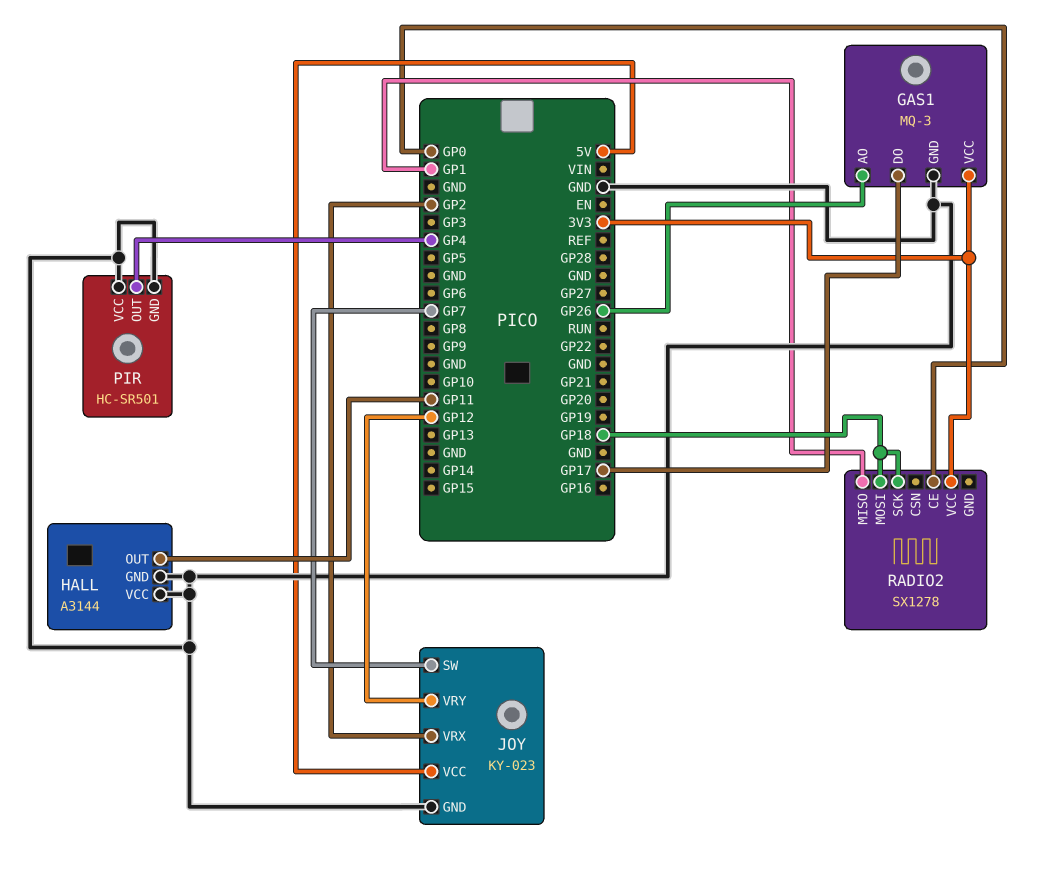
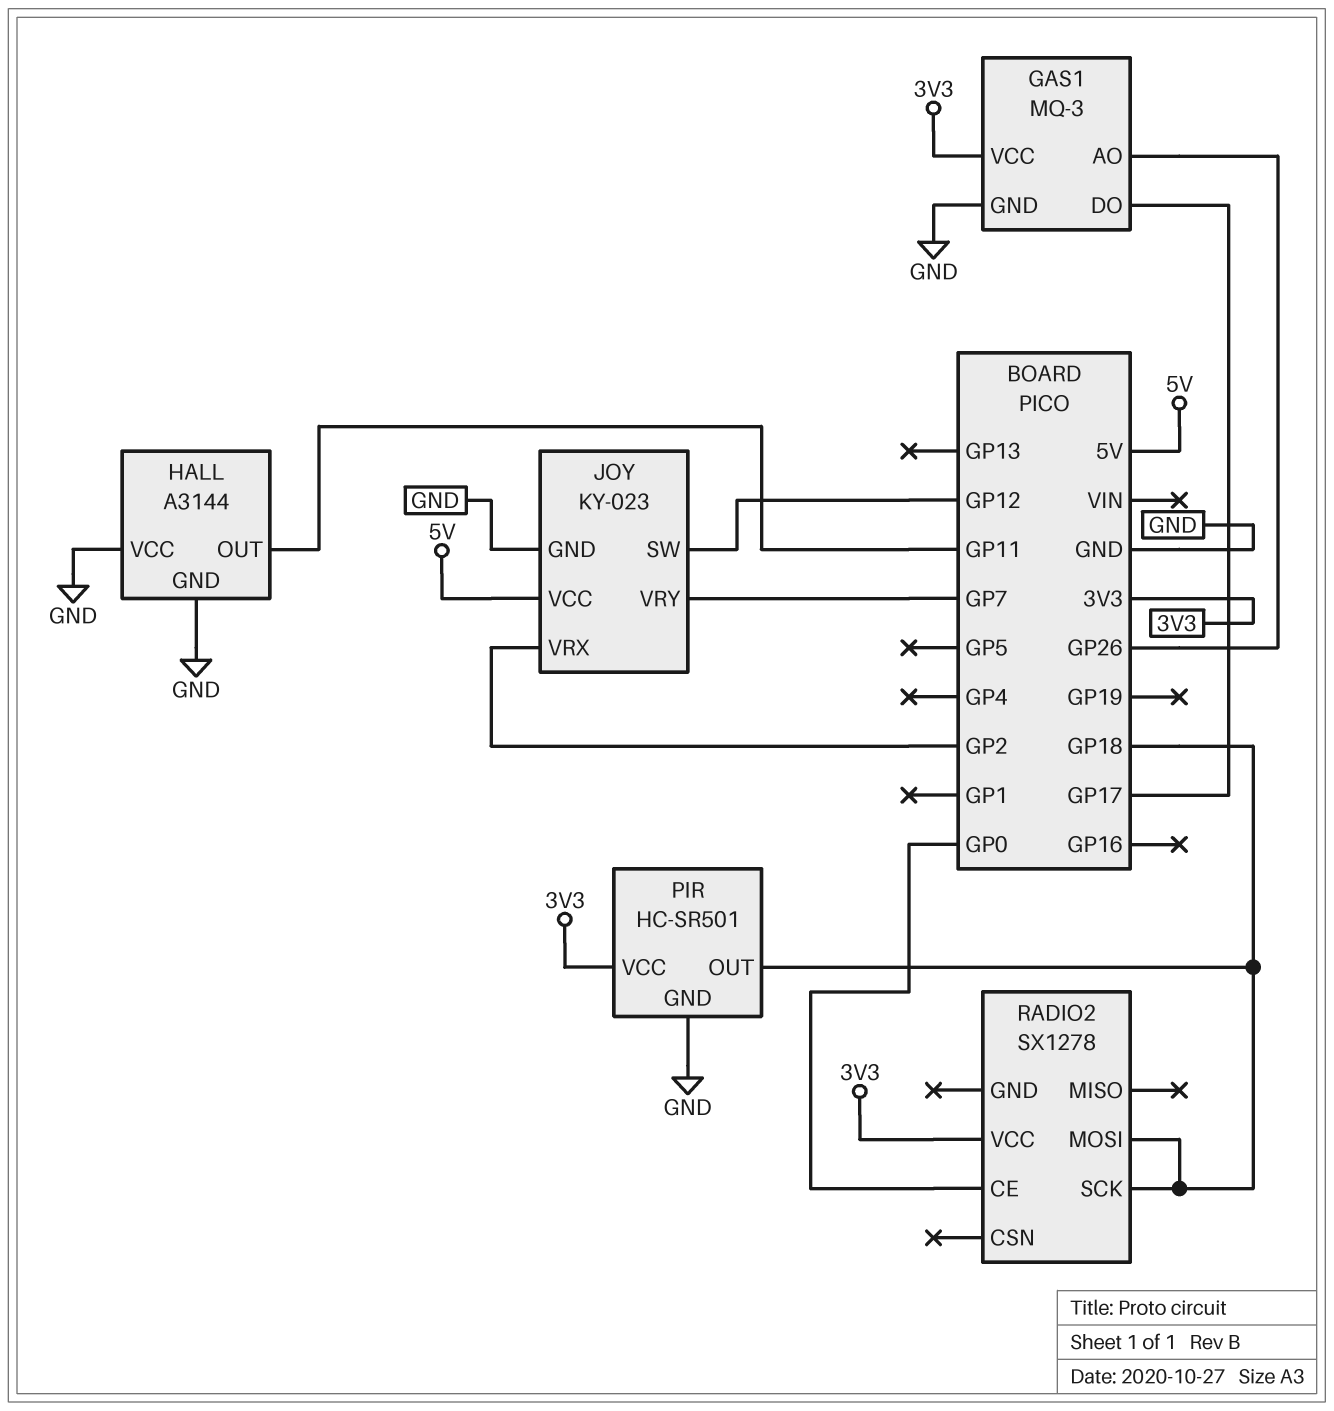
JOY pin SW: GP7 -> GP12
JOY pin VRY: GP12 -> GP7
PIR pin OUT: GP4 -> GP18
PIR pin VCC: GND -> 3V3
RADIO2 pin MISO: GP1 -> none

